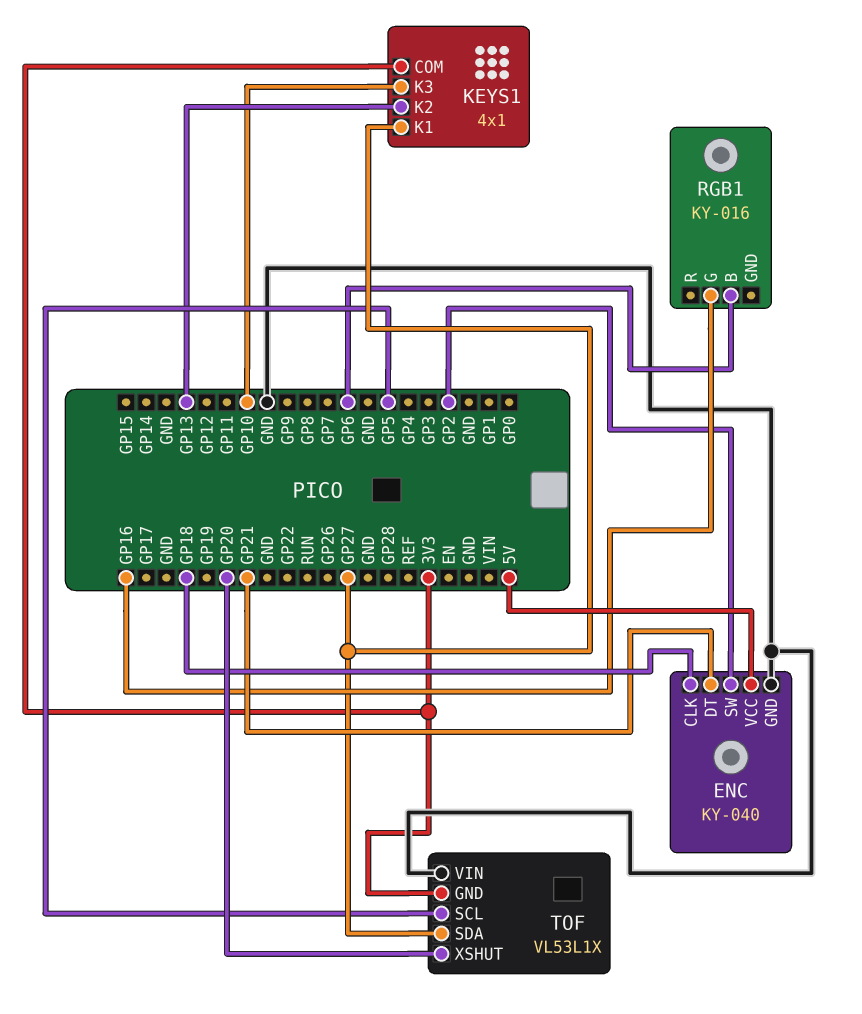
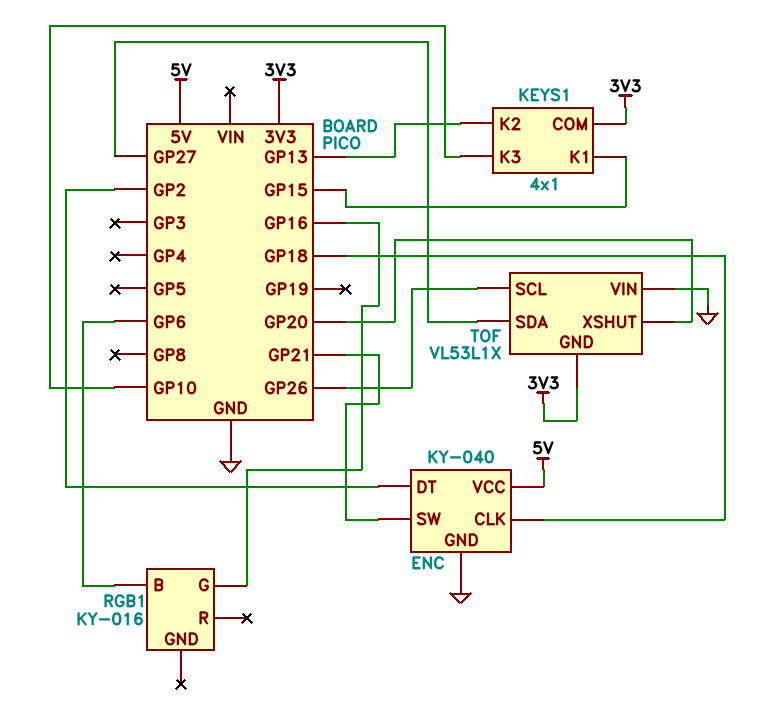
ENC pin DT: GP21 -> GP2
ENC pin SW: GP2 -> GP21
KEYS1 pin K1: GP27 -> GP15
TOF pin SCL: GP5 -> GP26

